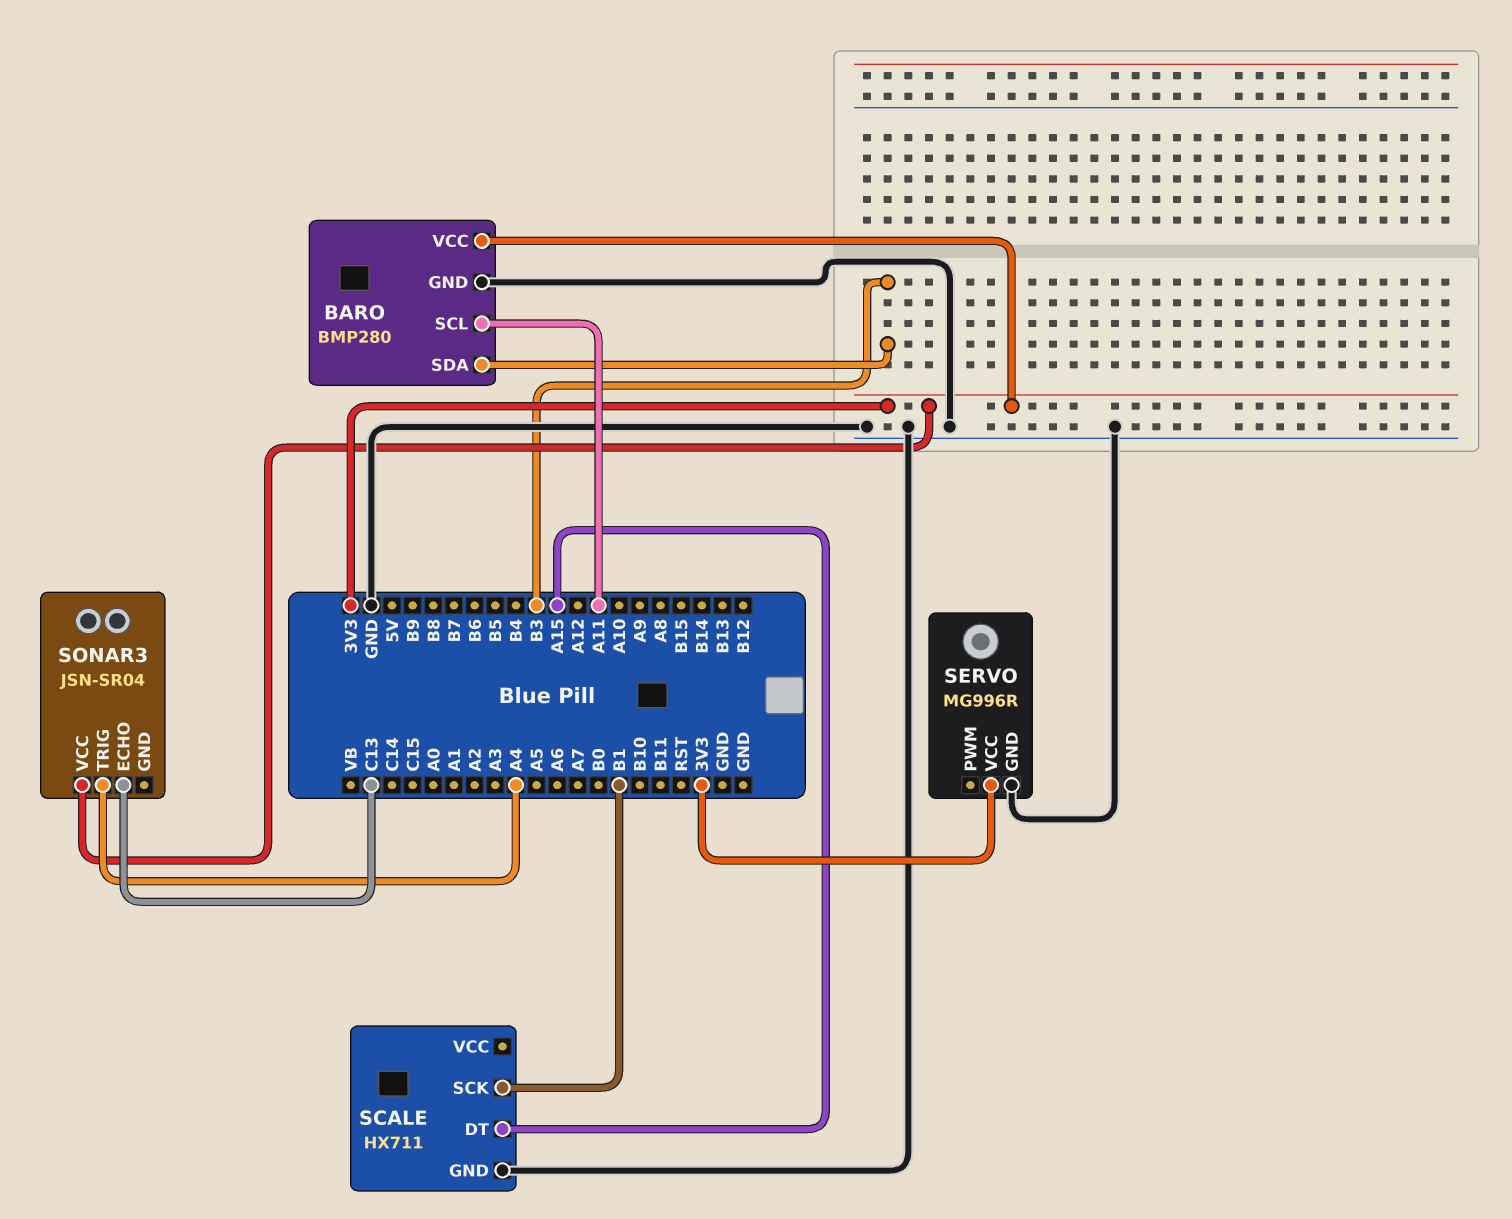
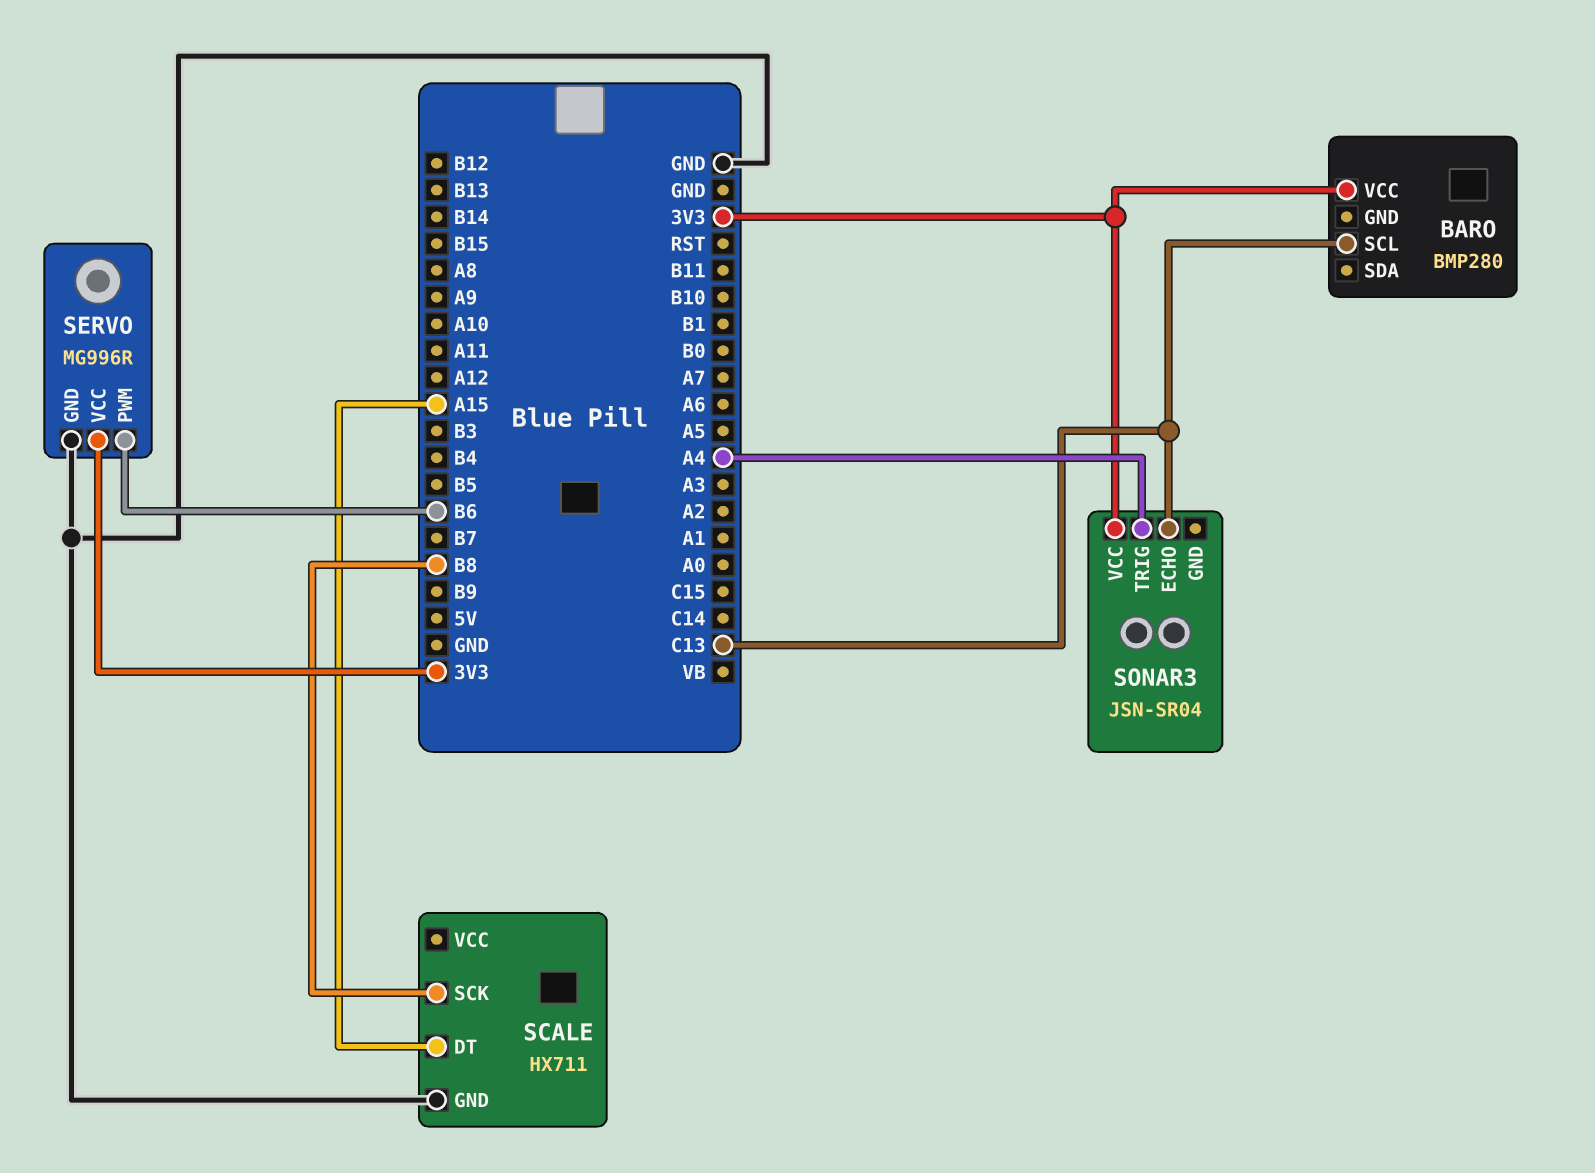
BARO pin GND: GND -> none
BARO pin SCL: A11 -> C13
BARO pin SDA: B3 -> none
SCALE pin SCK: B1 -> B8
SERVO pin PWM: none -> B6

